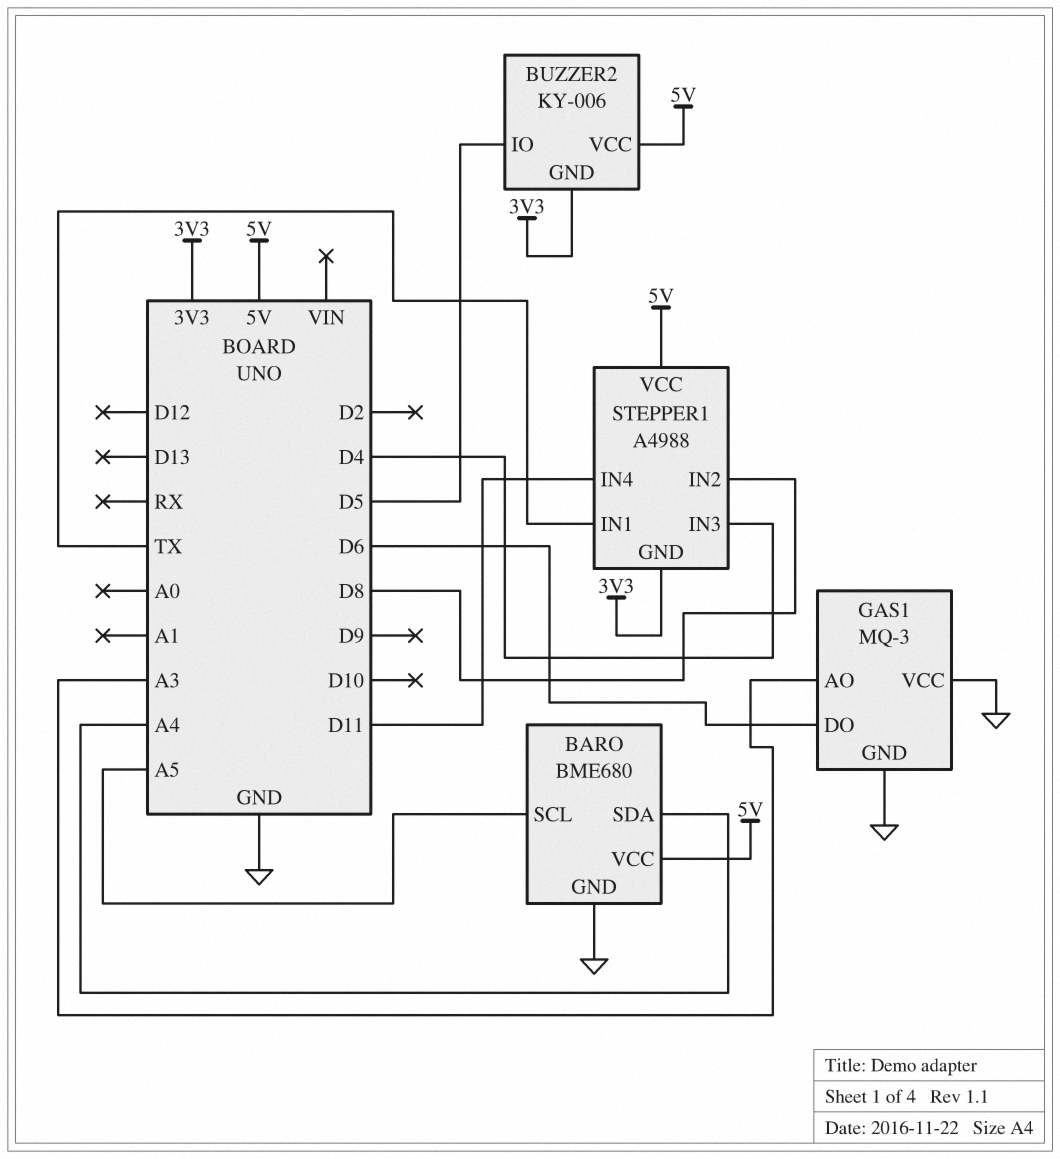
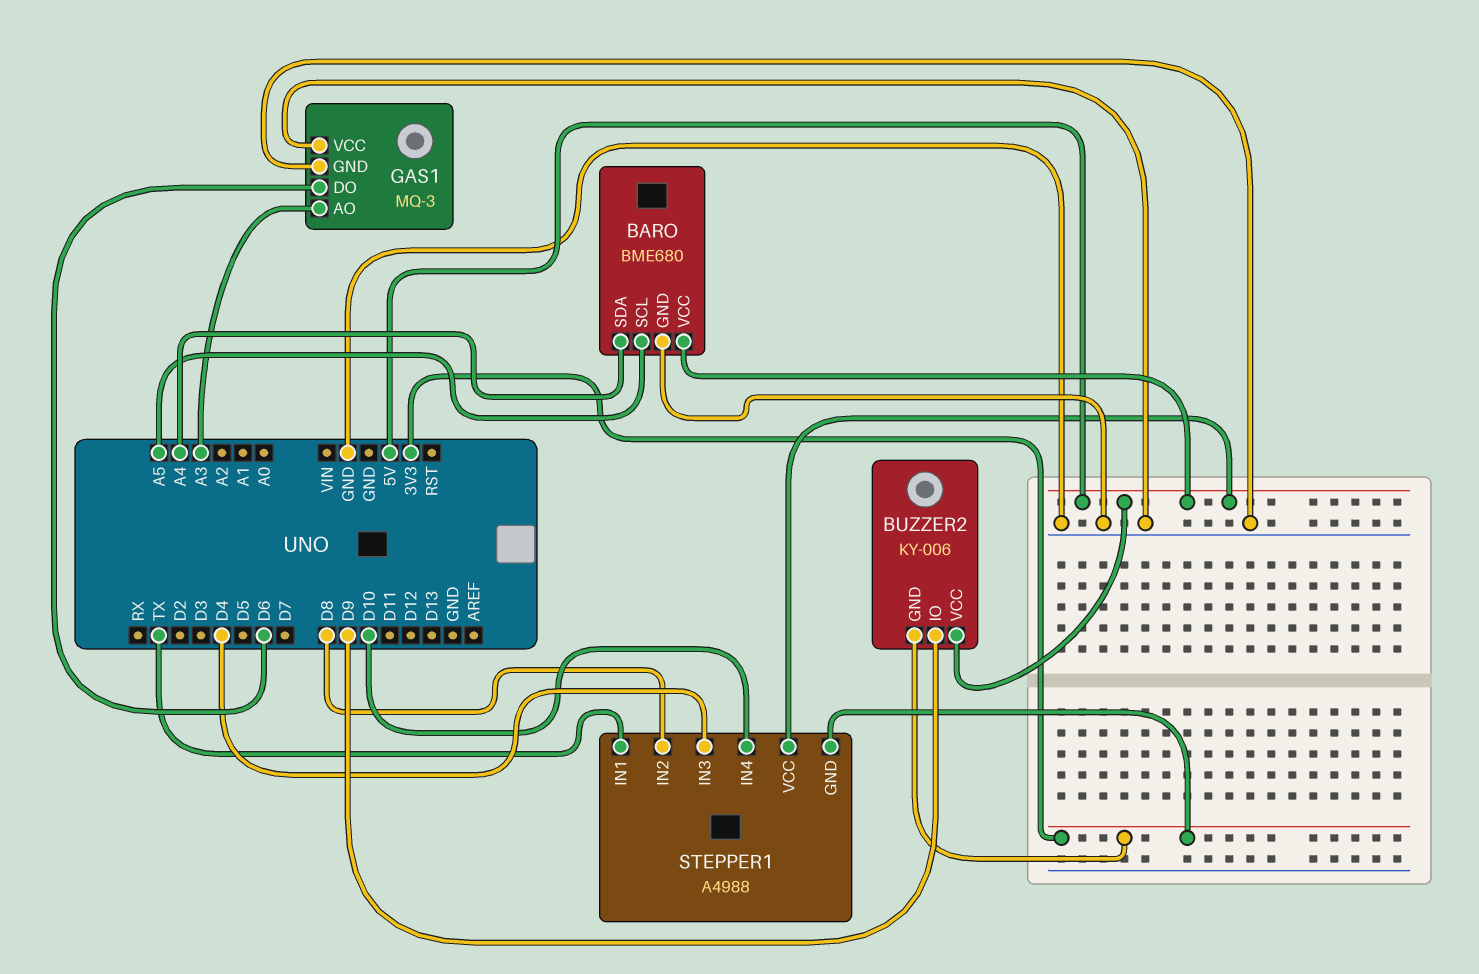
BUZZER2 pin IO: D5 -> D9
STEPPER1 pin IN4: D11 -> D10

